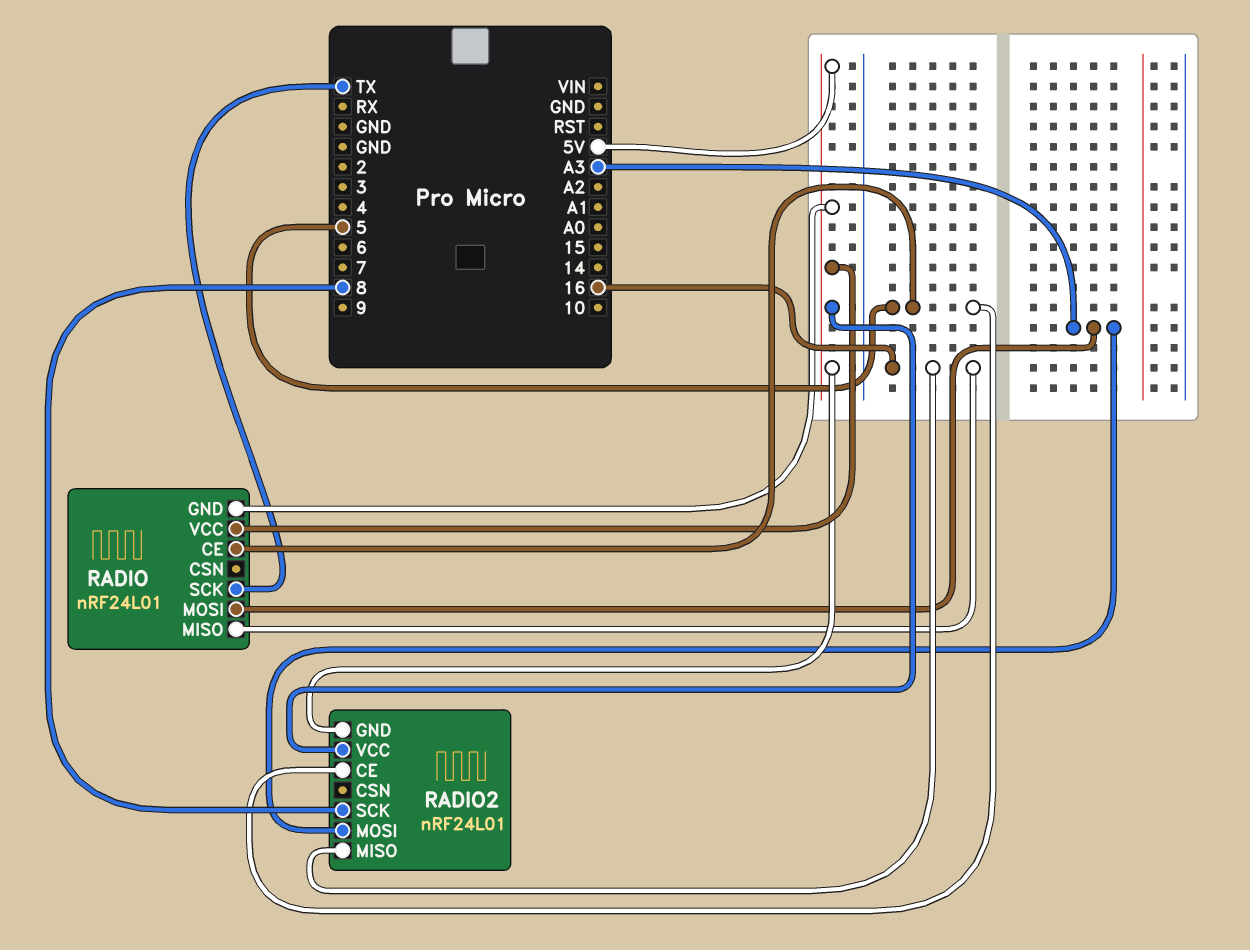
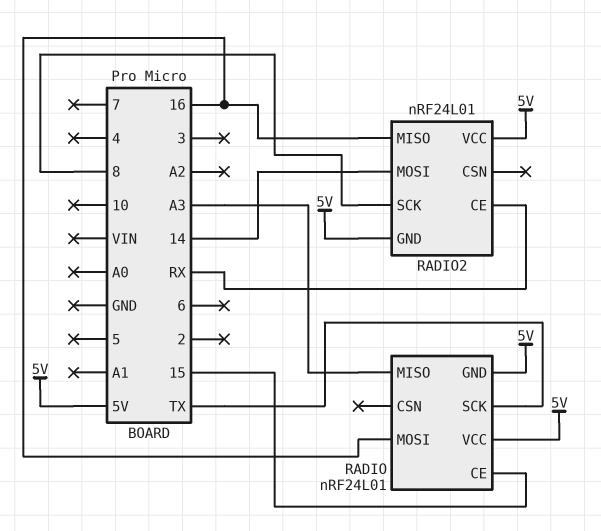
RADIO pin CE: 5 -> 15
RADIO pin MISO: 16 -> A3
RADIO pin MOSI: A3 -> 16
RADIO2 pin CE: 5 -> RX
RADIO2 pin MOSI: A3 -> 14

